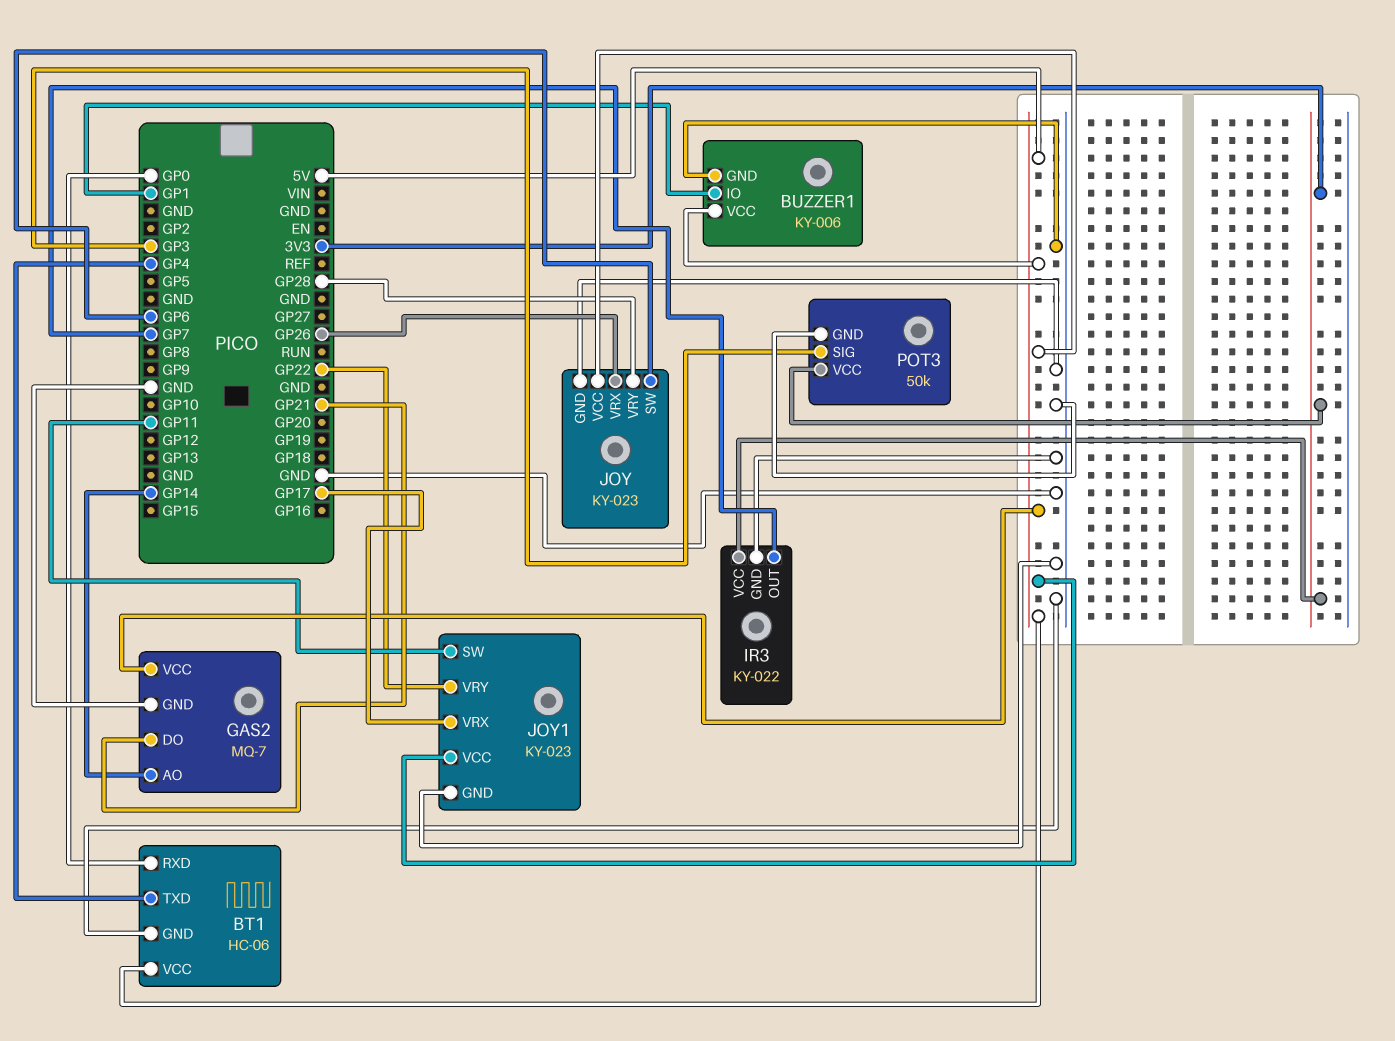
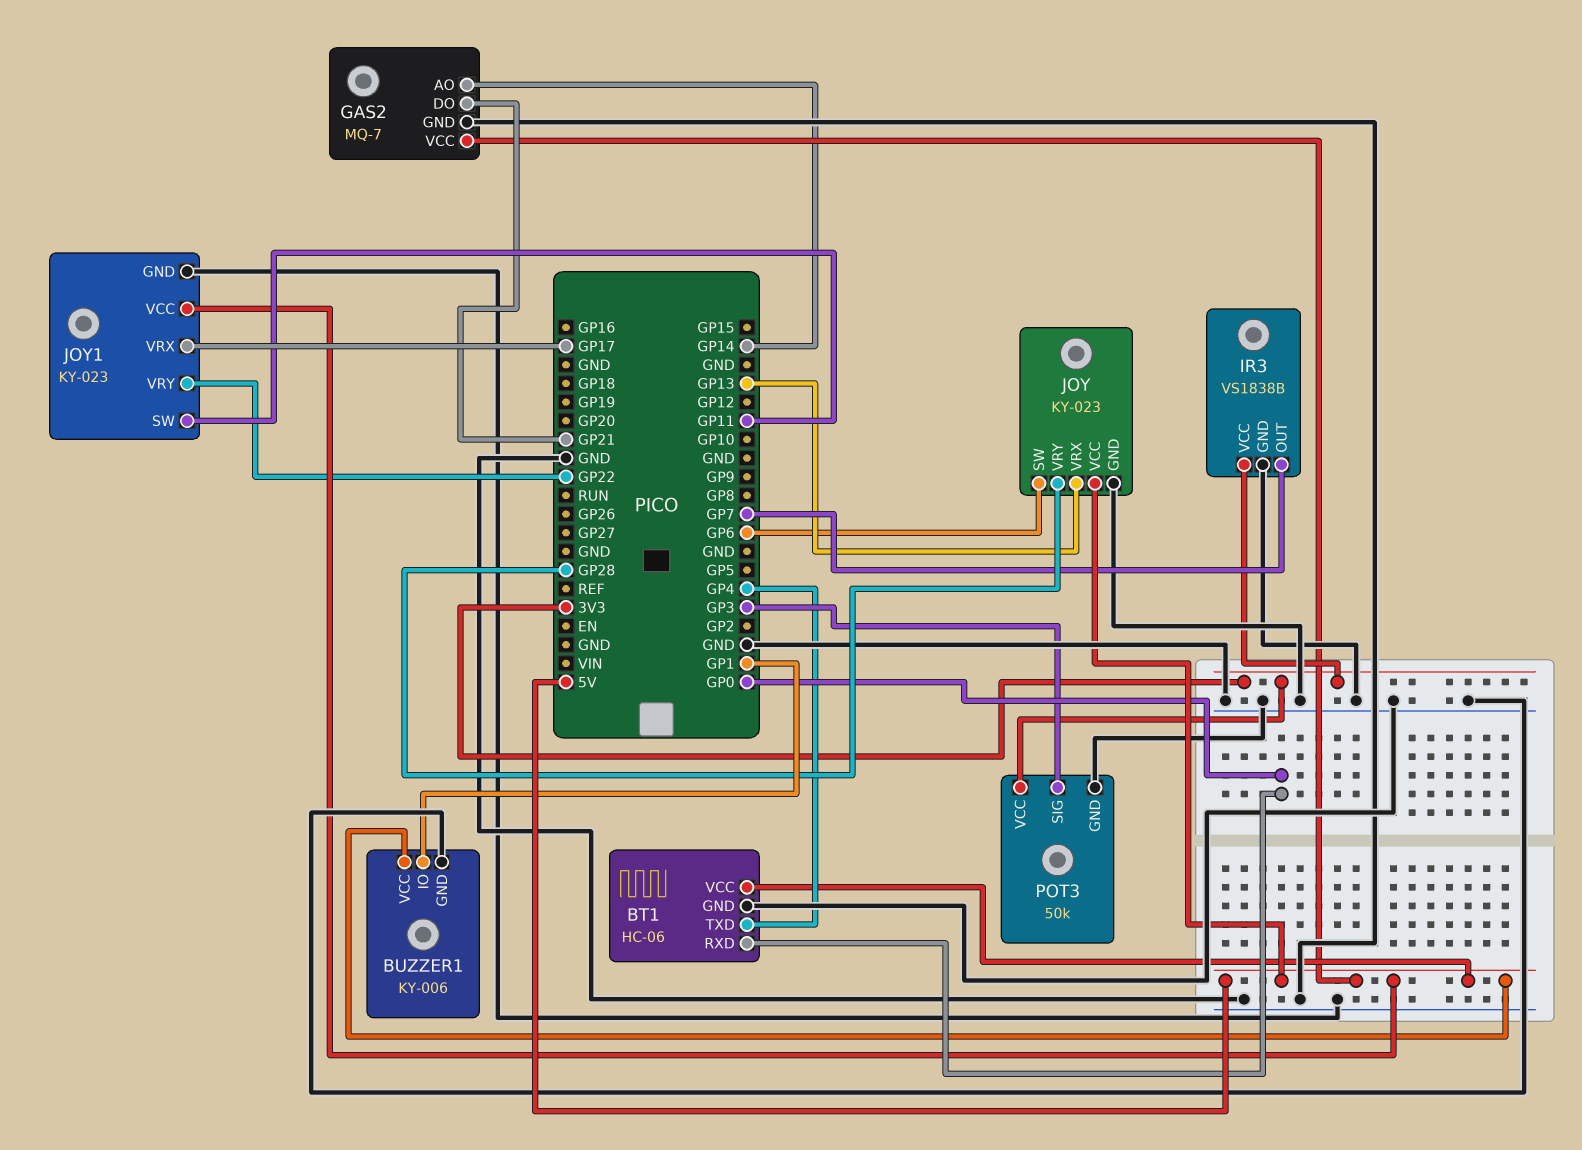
IR3: KY-022 -> VS1838B
JOY pin VRX: GP26 -> GP13

